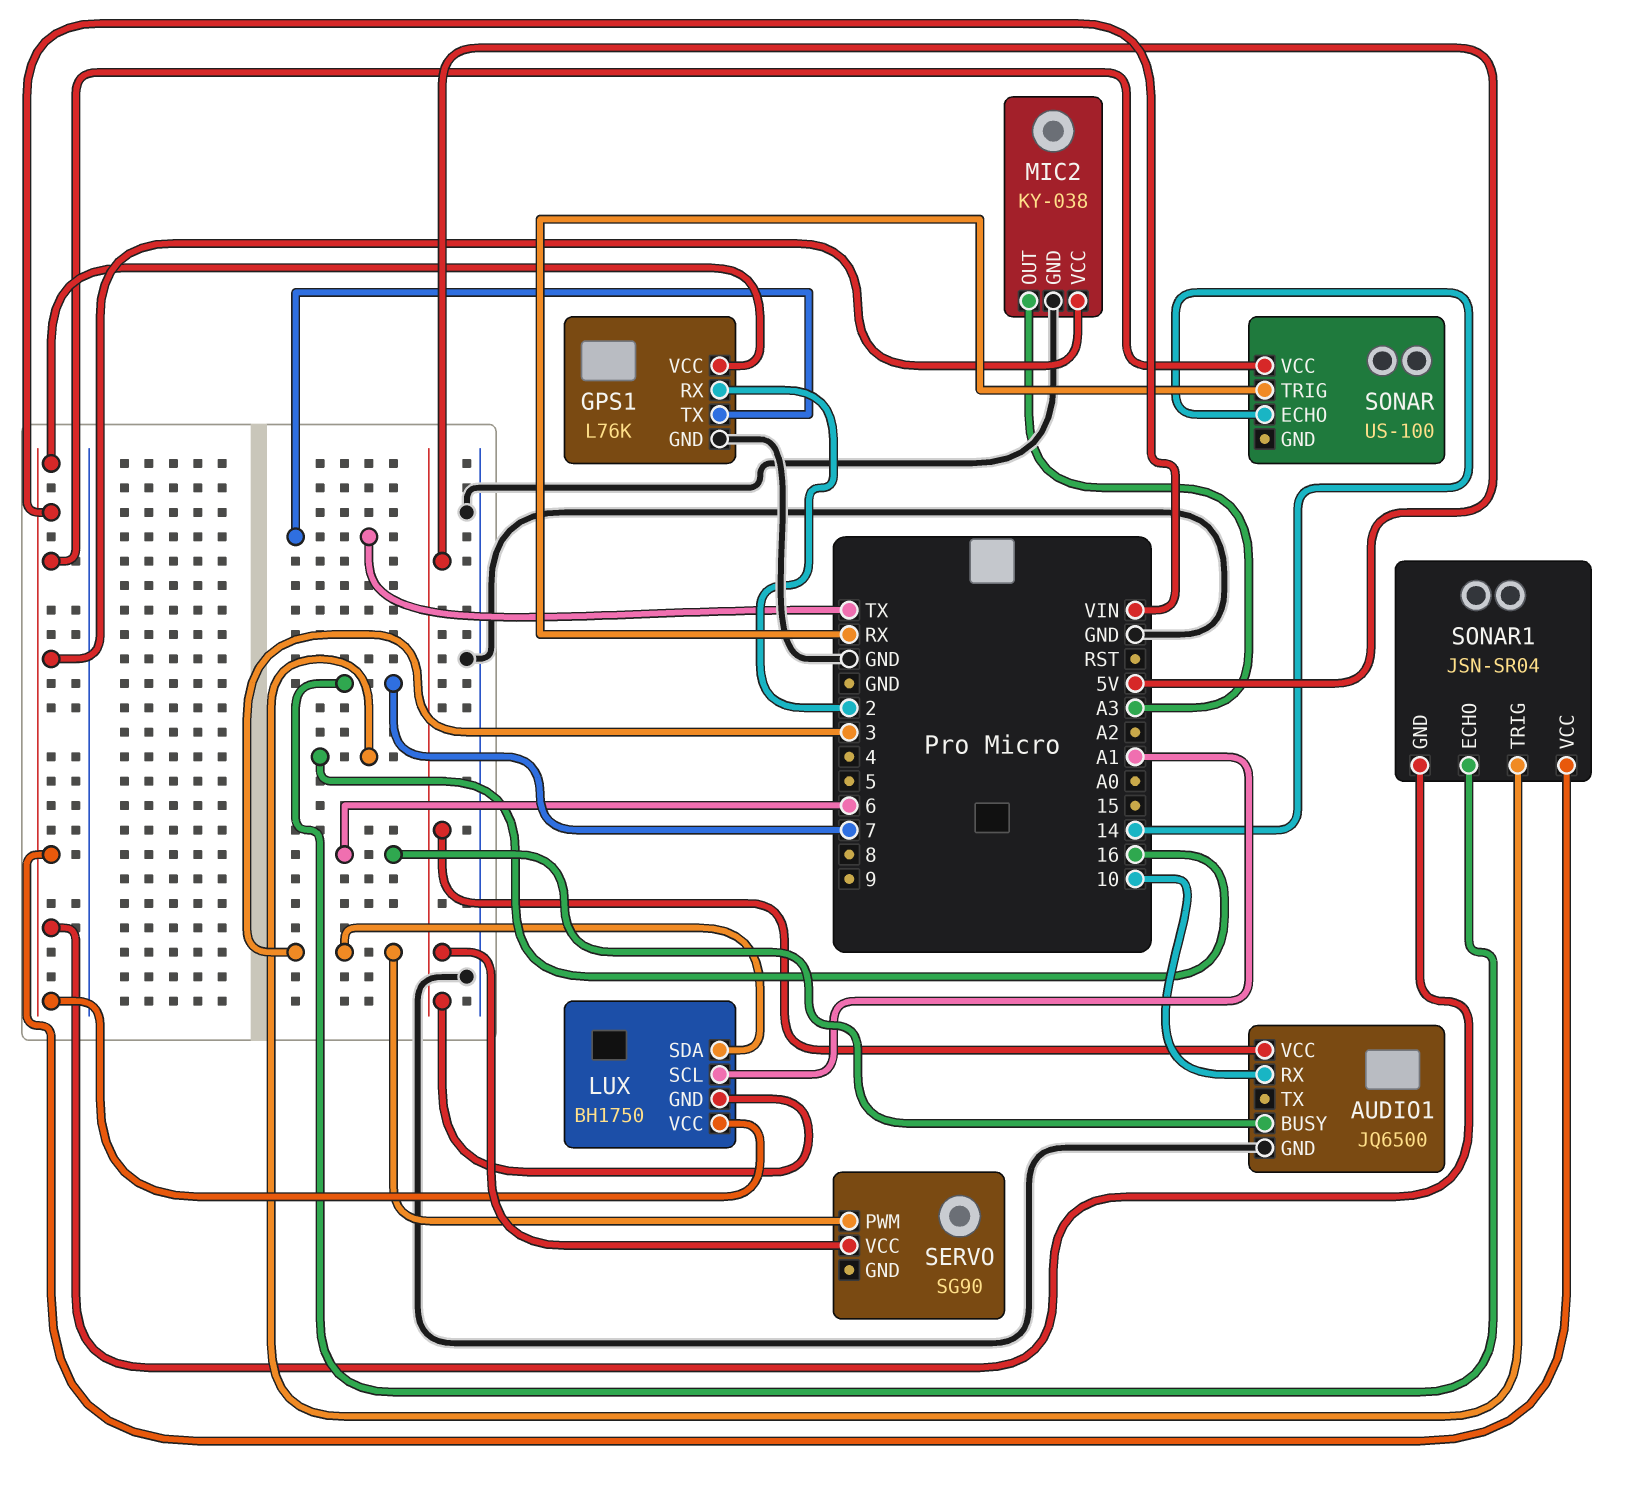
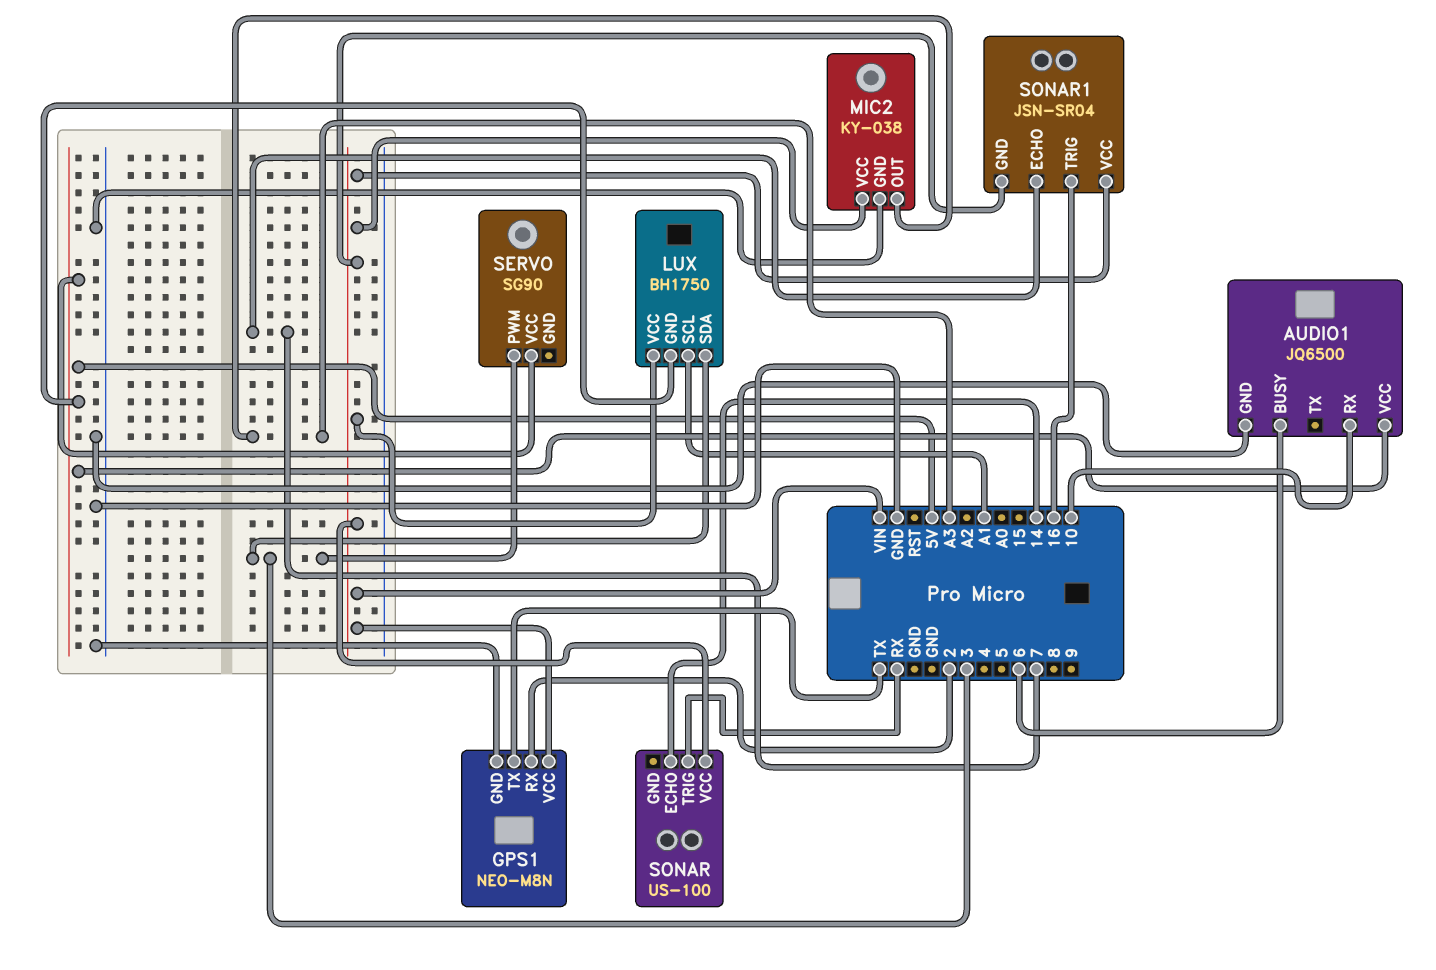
GPS1: L76K -> NEO-M8N

